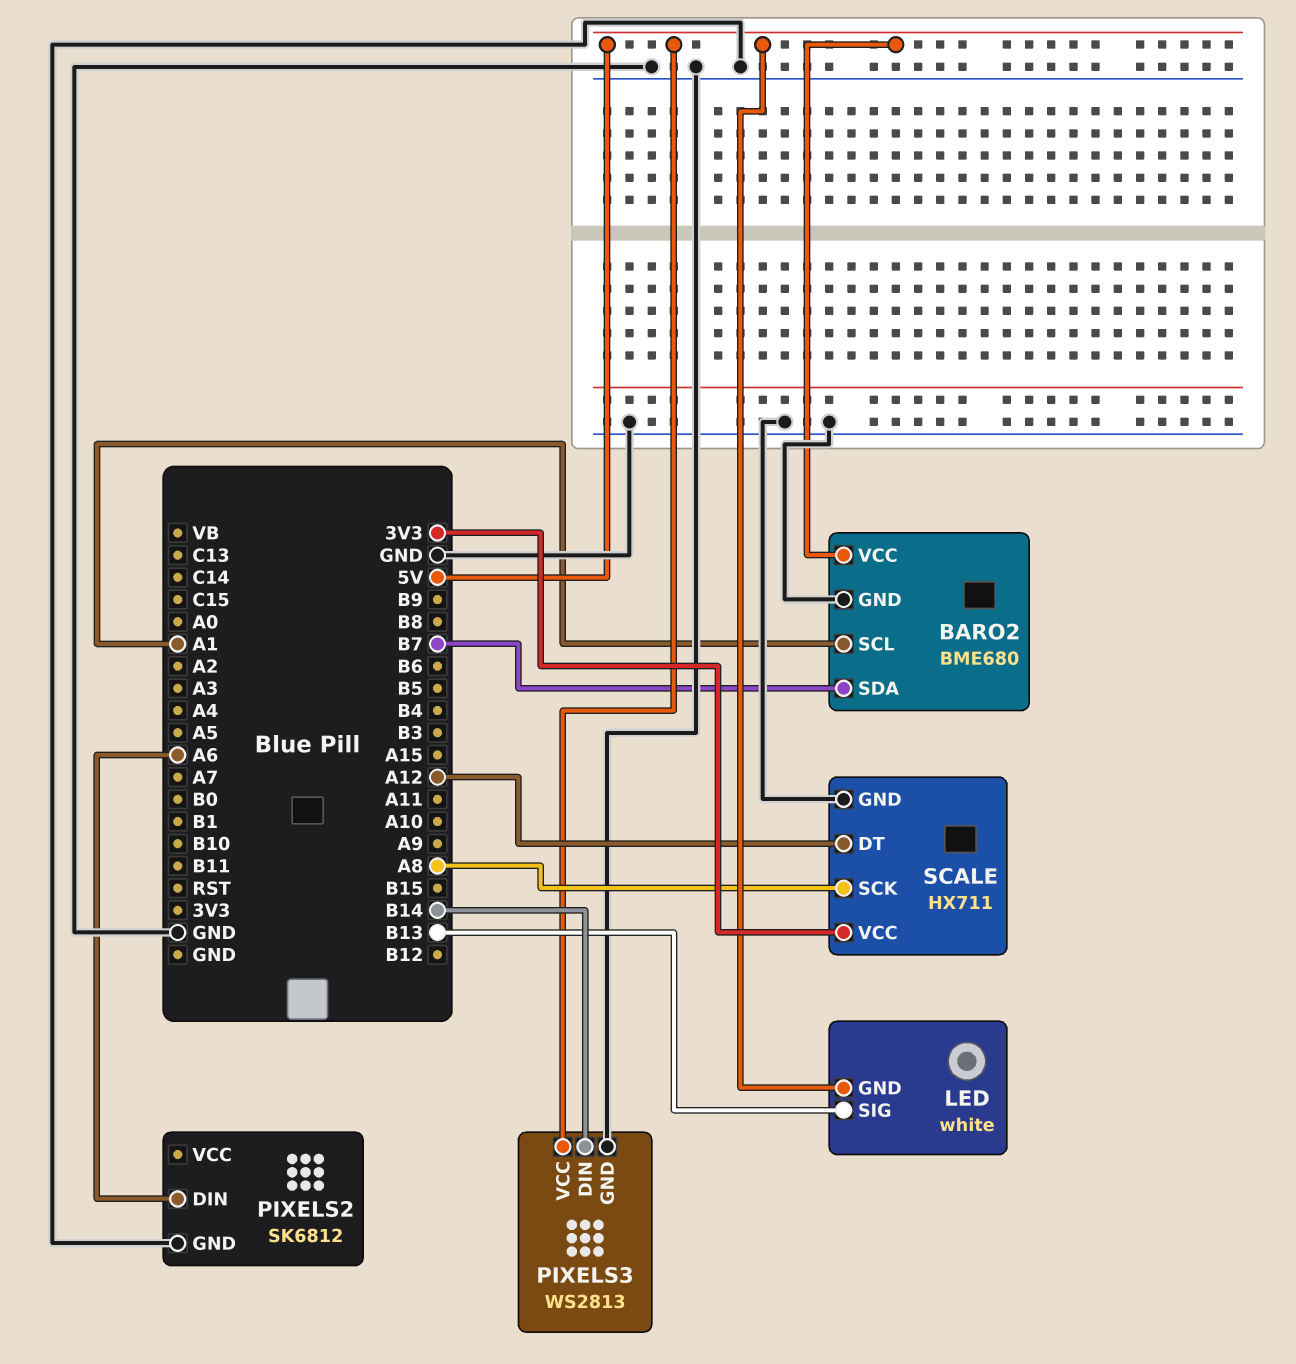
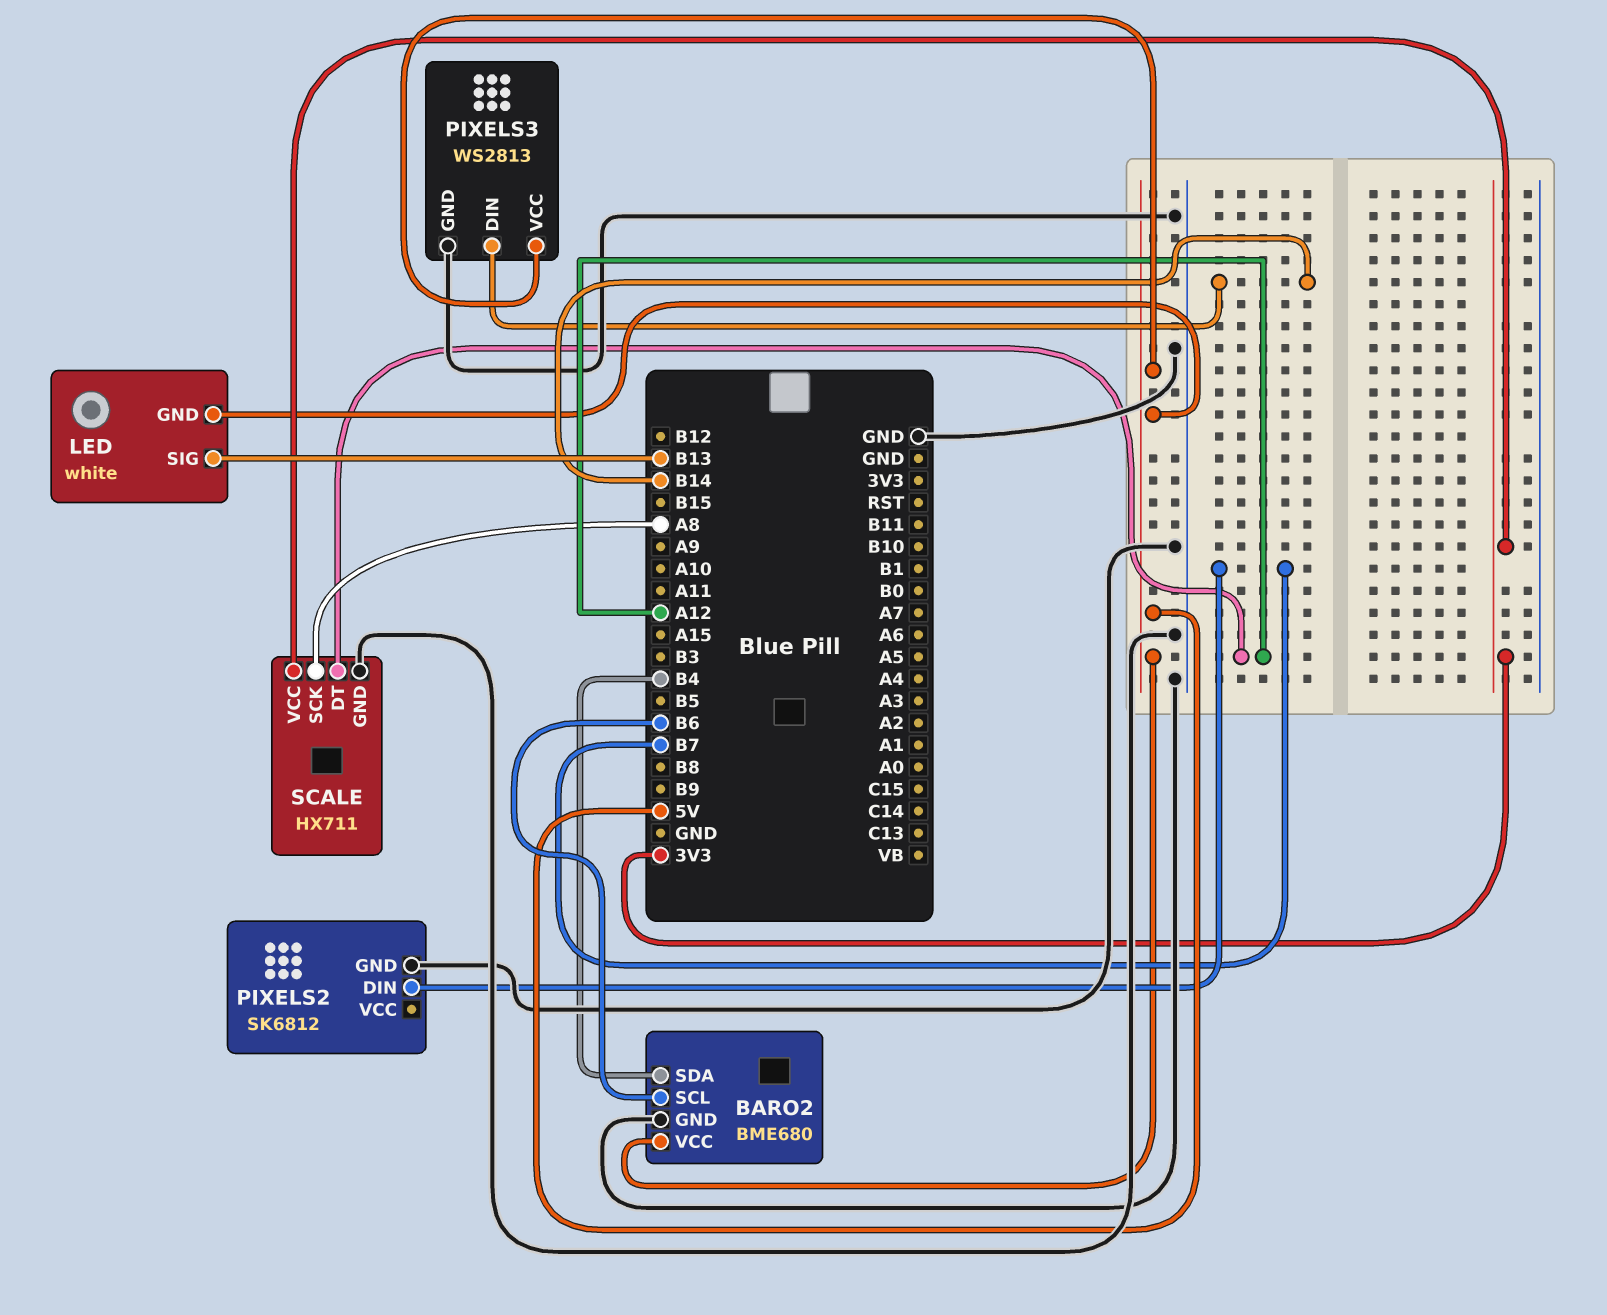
BARO2 pin SCL: A1 -> B6
BARO2 pin SDA: B7 -> B4
PIXELS2 pin DIN: A6 -> B7

